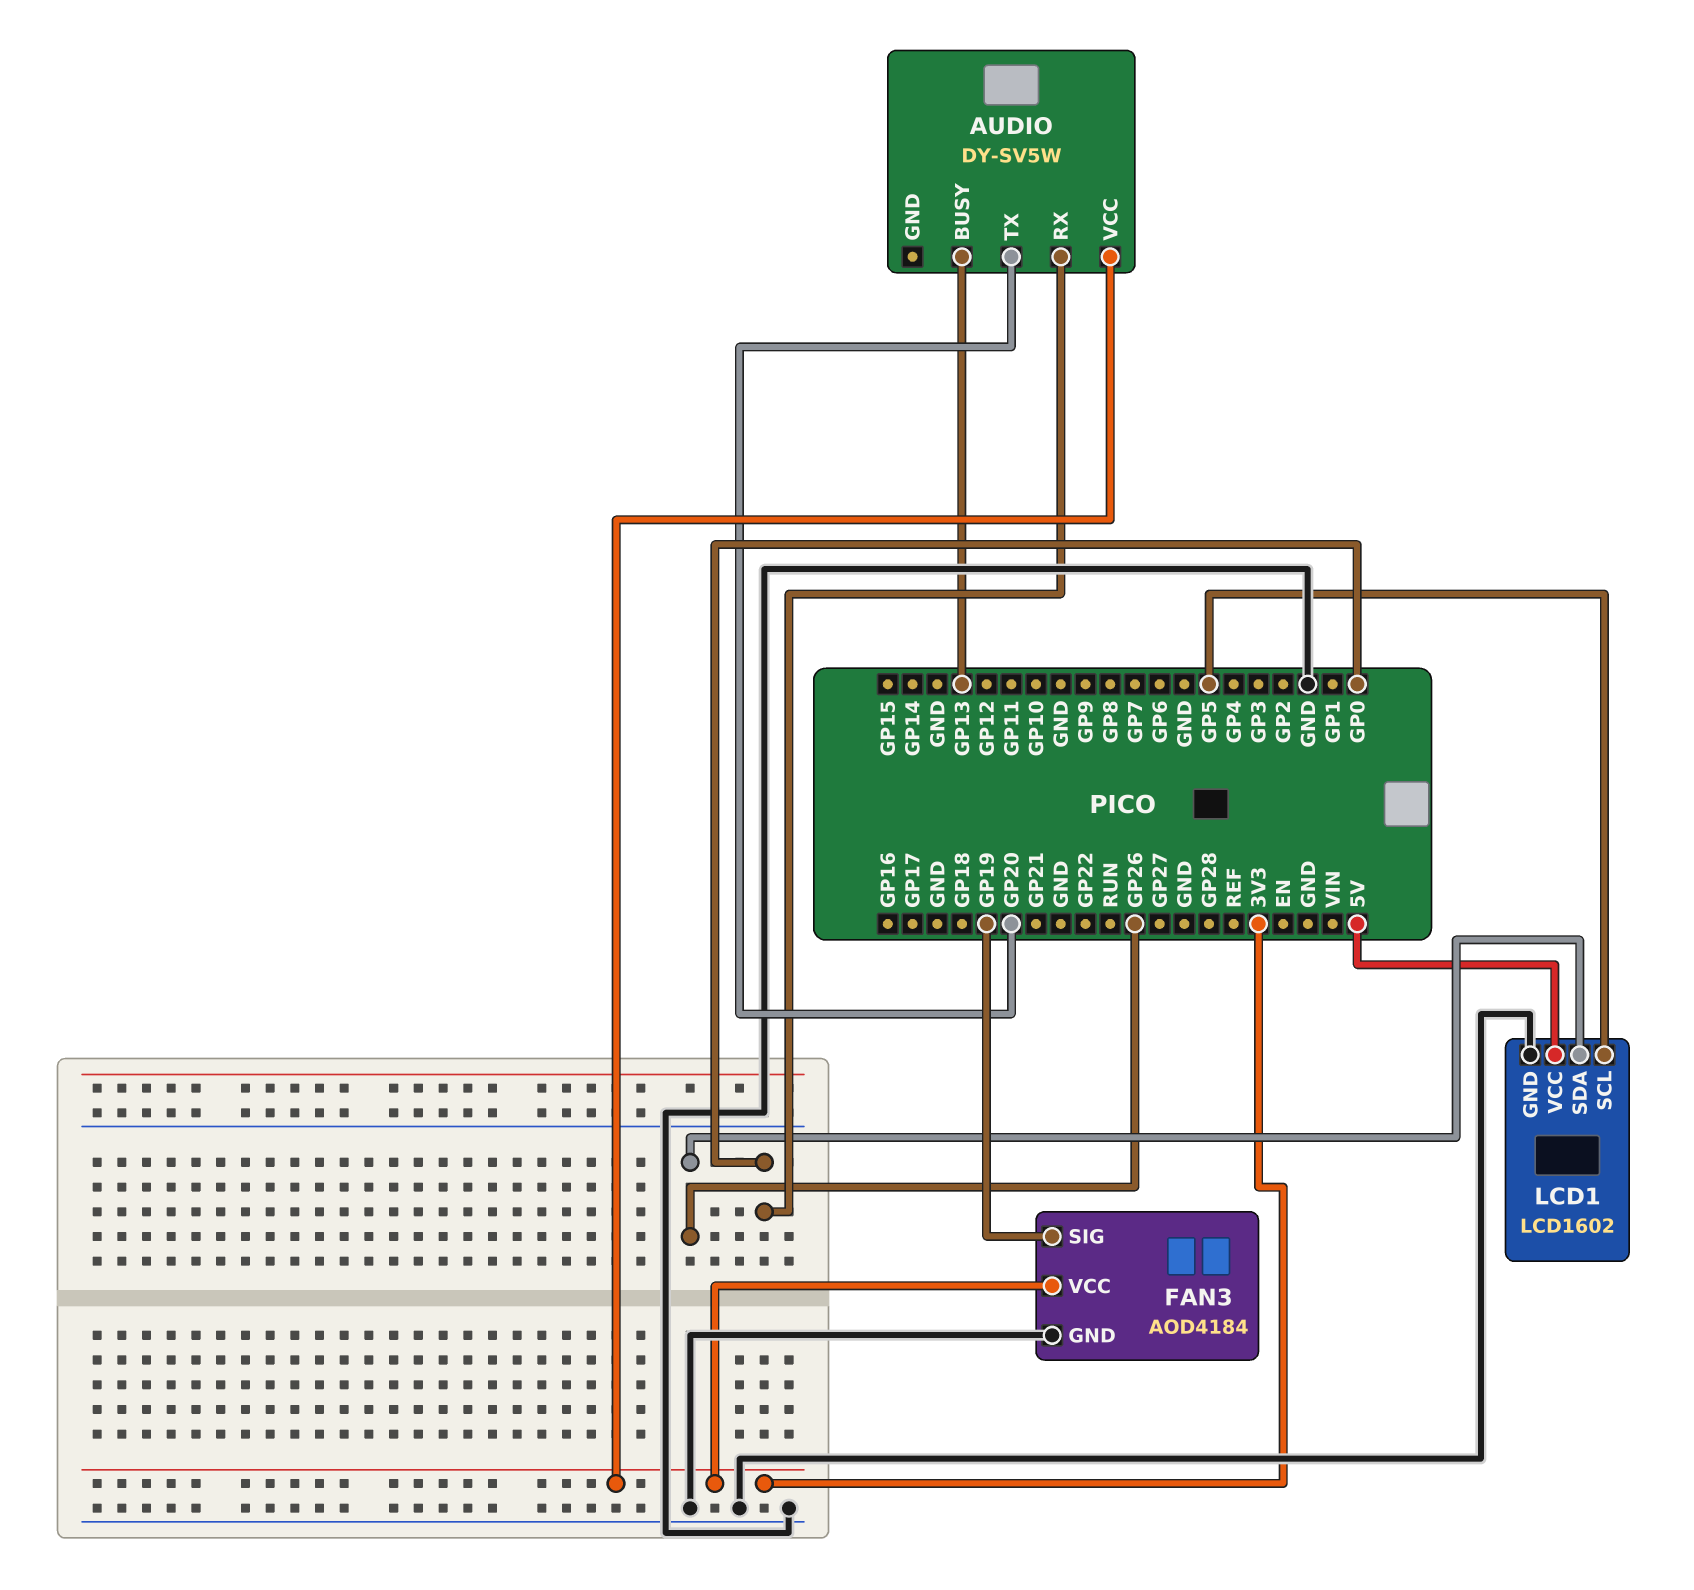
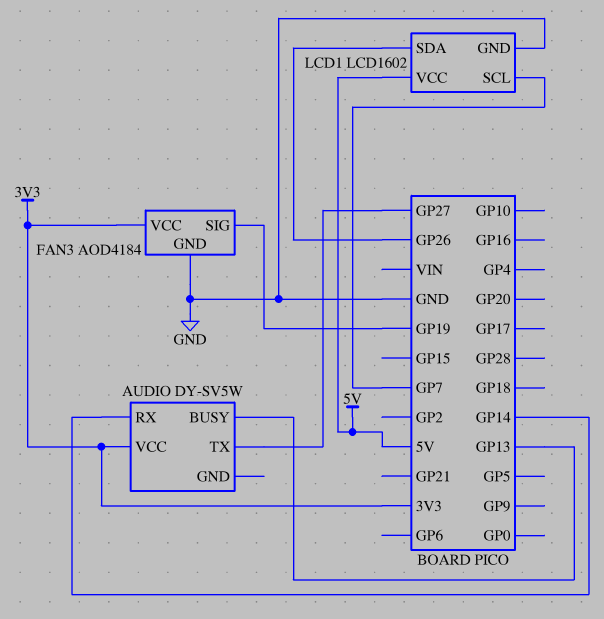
AUDIO pin RX: GP0 -> GP14
AUDIO pin TX: GP20 -> GP27
LCD1 pin SCL: GP5 -> GP7

